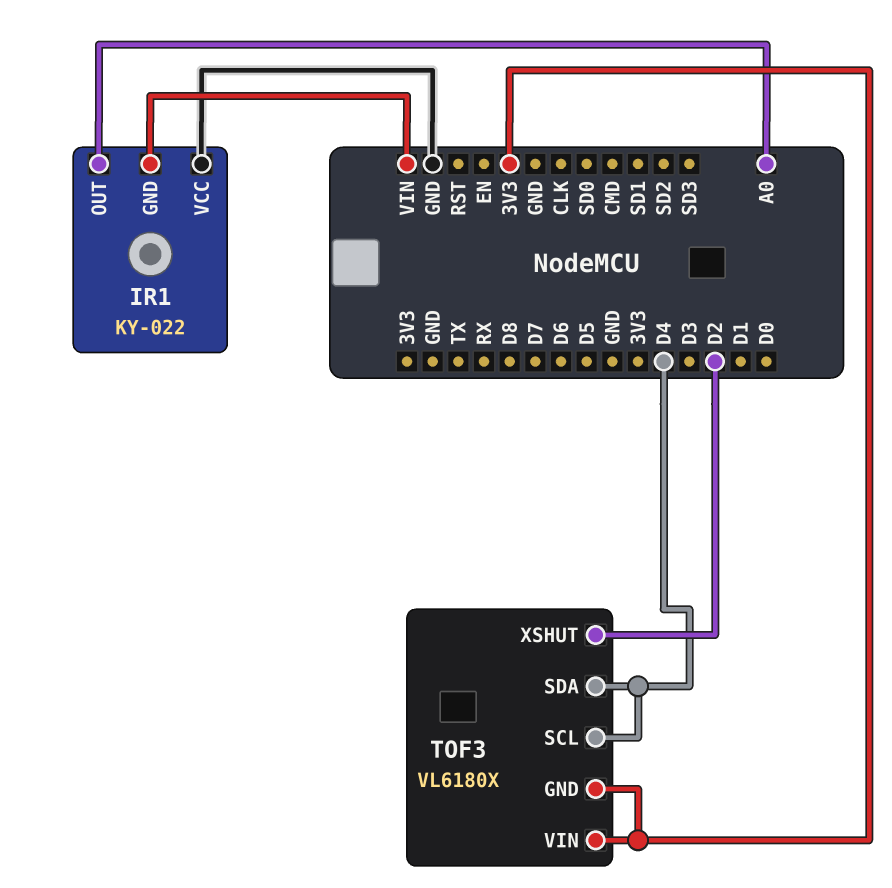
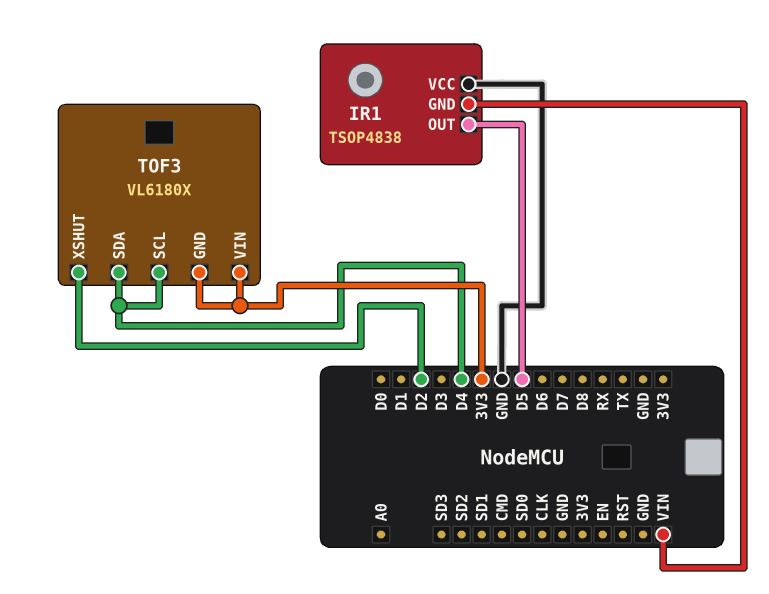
IR1: KY-022 -> TSOP4838
IR1 pin OUT: A0 -> D5

